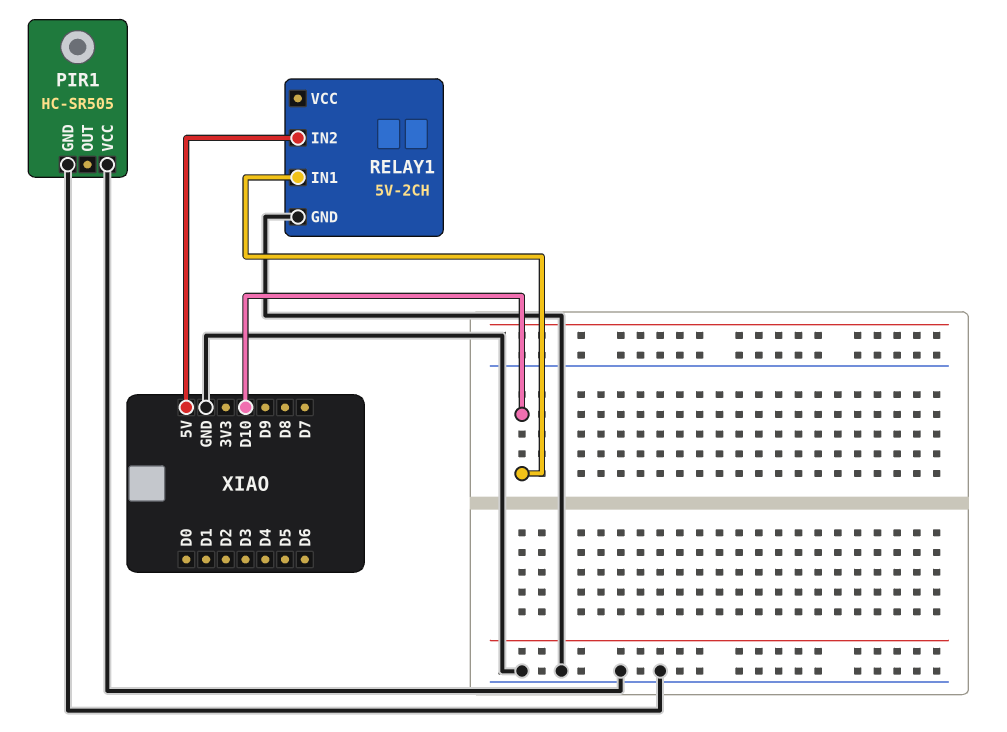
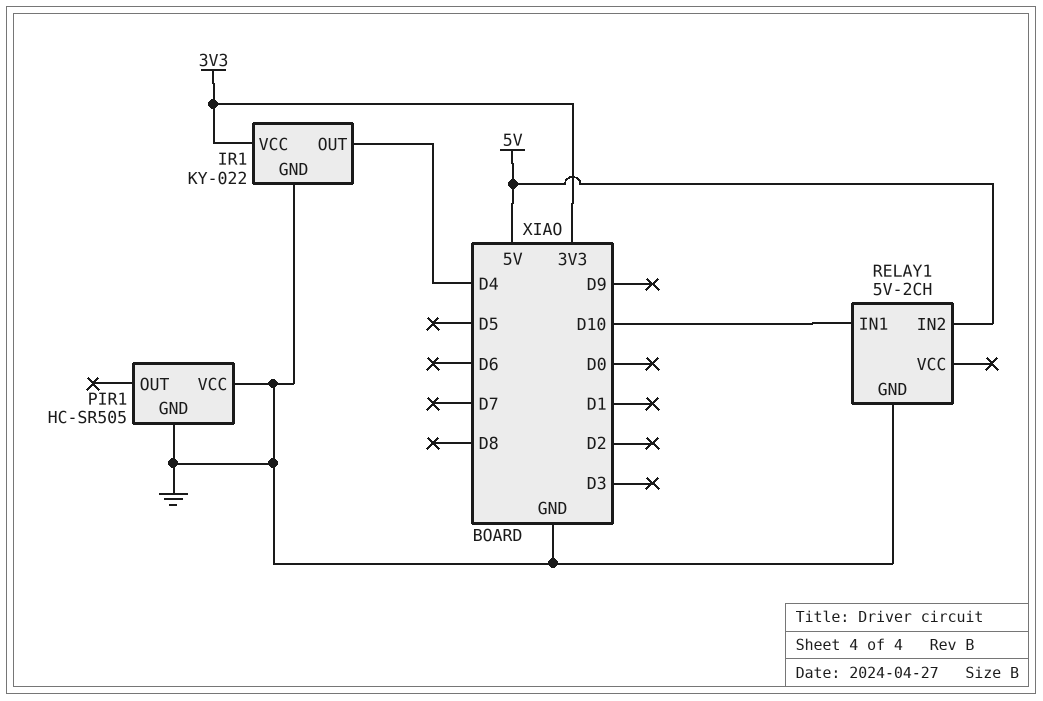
IR1: none -> KY-022
IR1 pin GND: none -> GND
IR1 pin OUT: none -> D4
IR1 pin VCC: none -> 3V3

